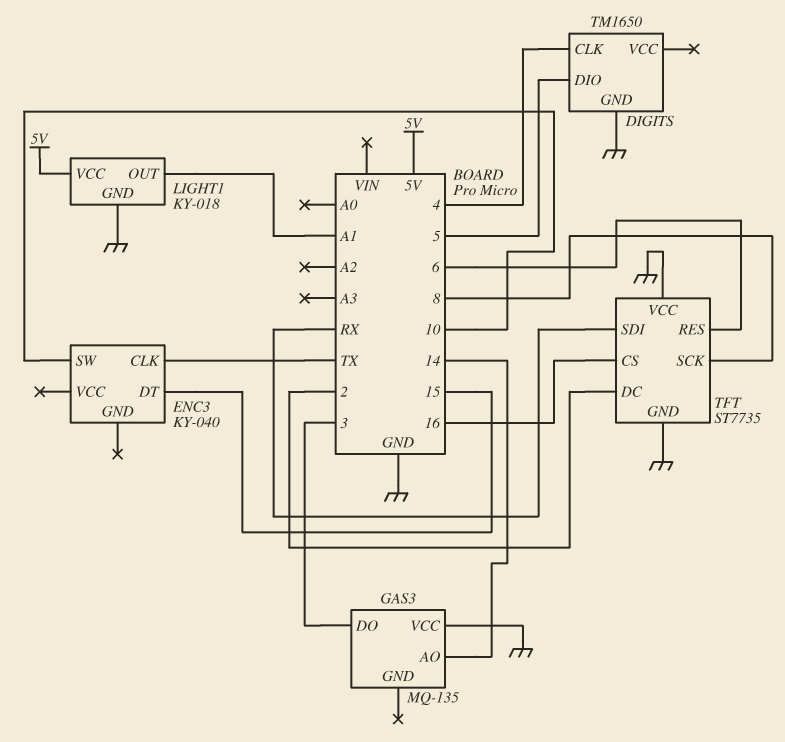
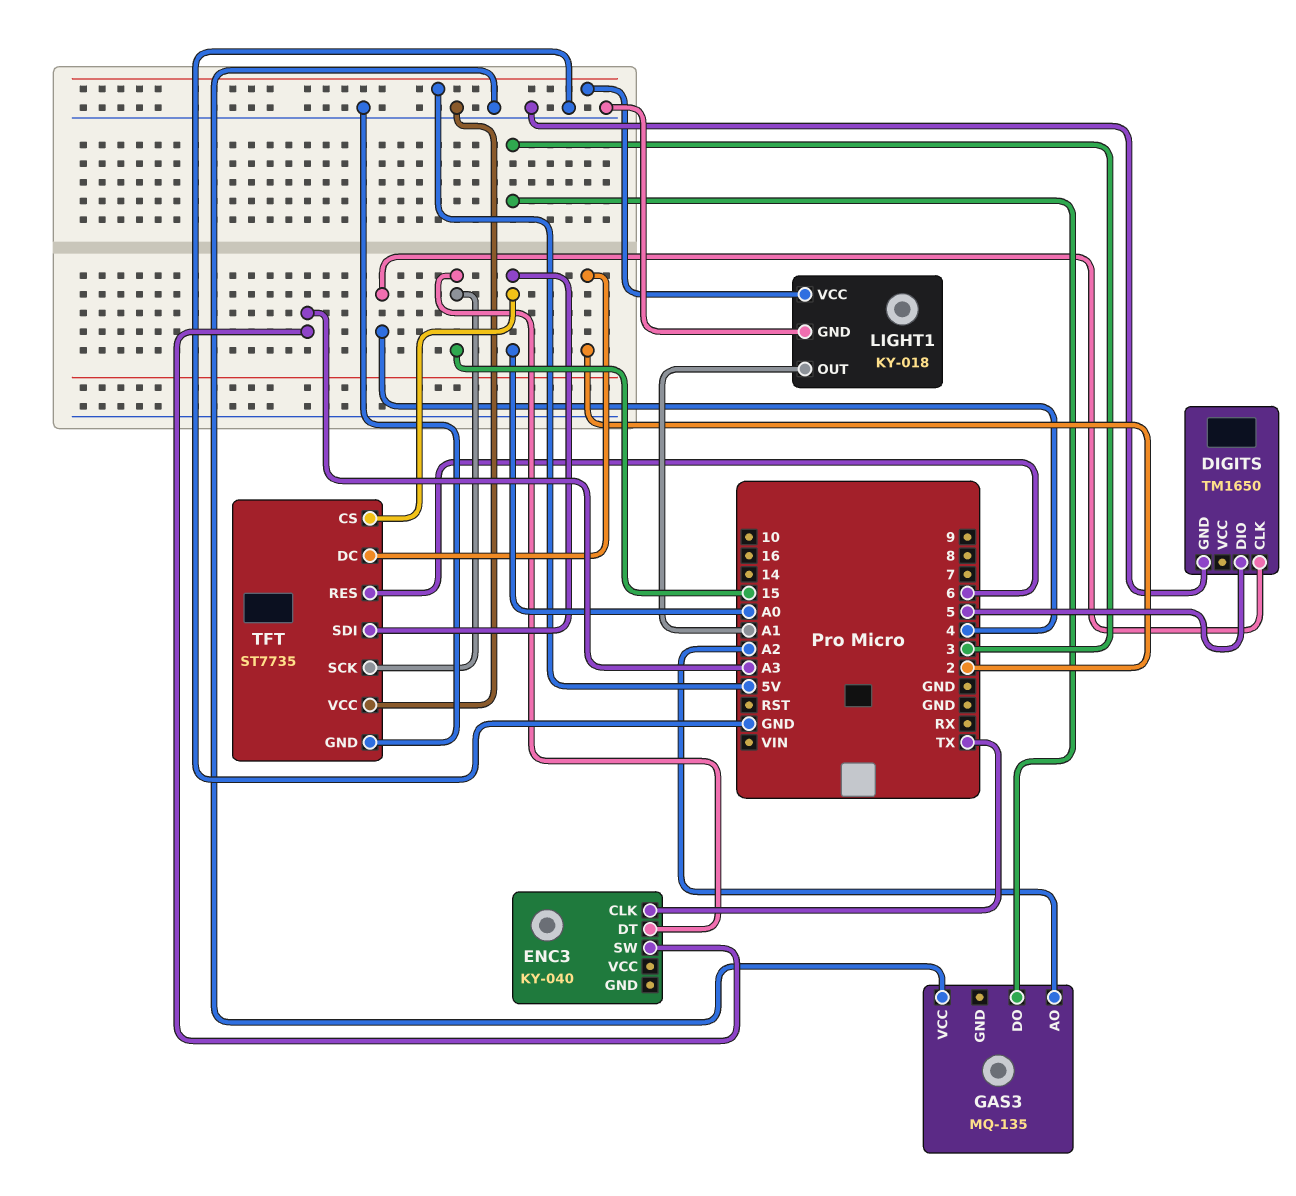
ENC3 pin SW: 10 -> A3
GAS3 pin AO: 14 -> A2
TFT pin CS: 16 -> A0
TFT pin SCK: 8 -> 15
TFT pin SDI: RX -> A0

